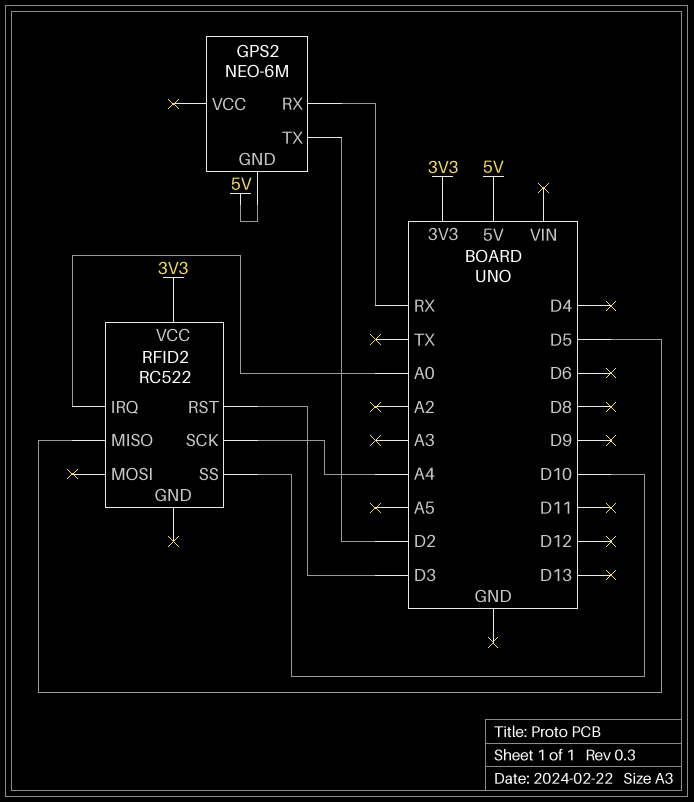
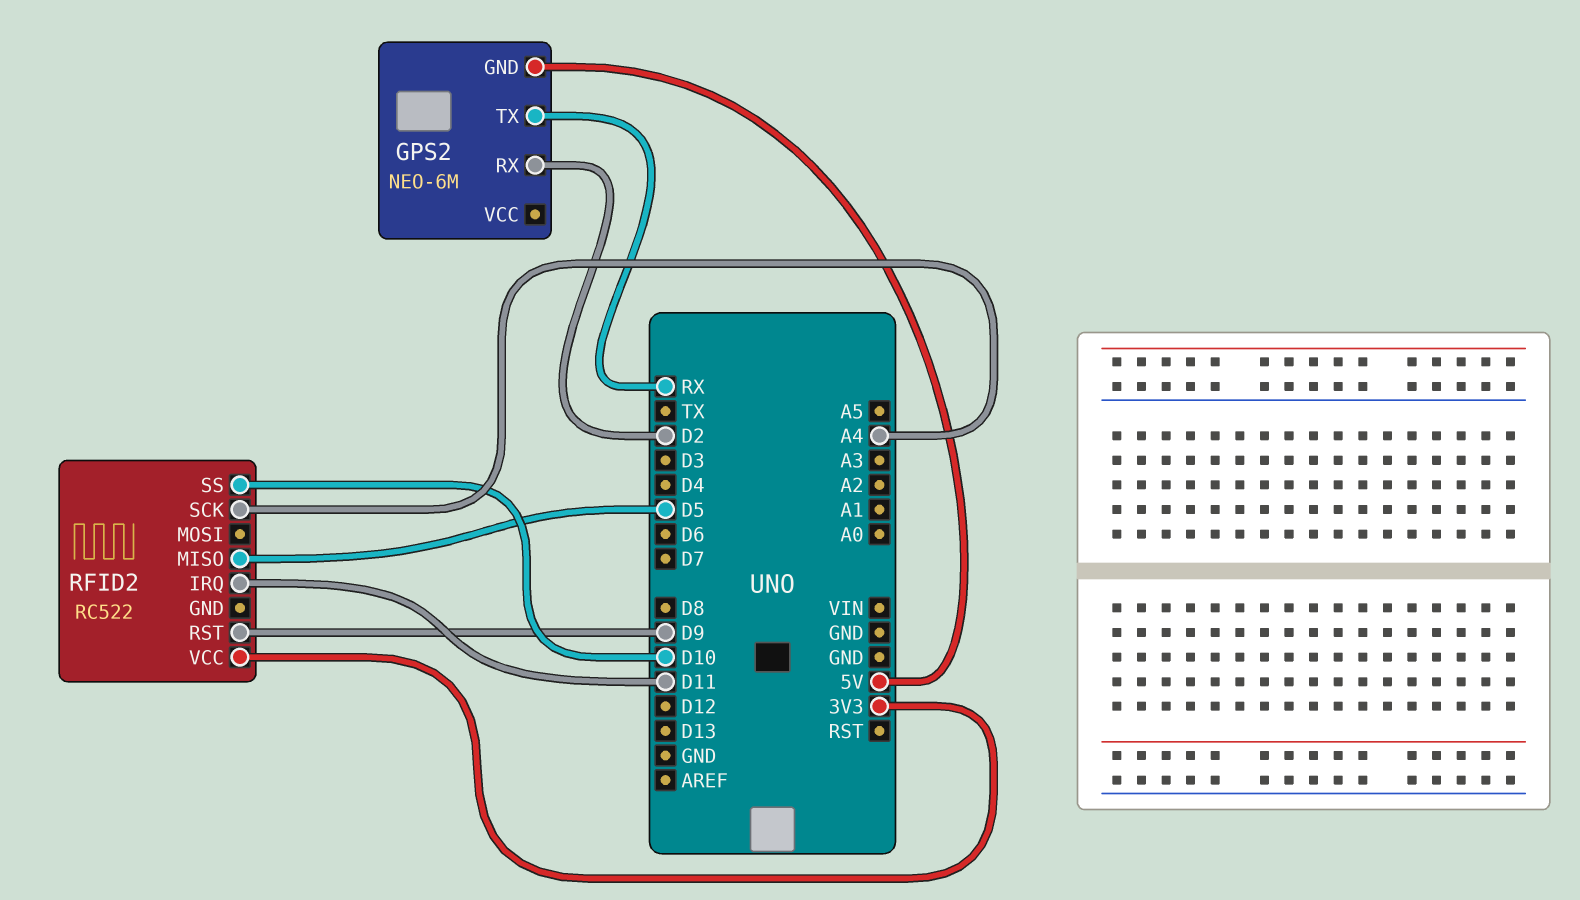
GPS2 pin RX: RX -> D2
GPS2 pin TX: D2 -> RX
RFID2 pin IRQ: A0 -> D11
RFID2 pin RST: D3 -> D9

